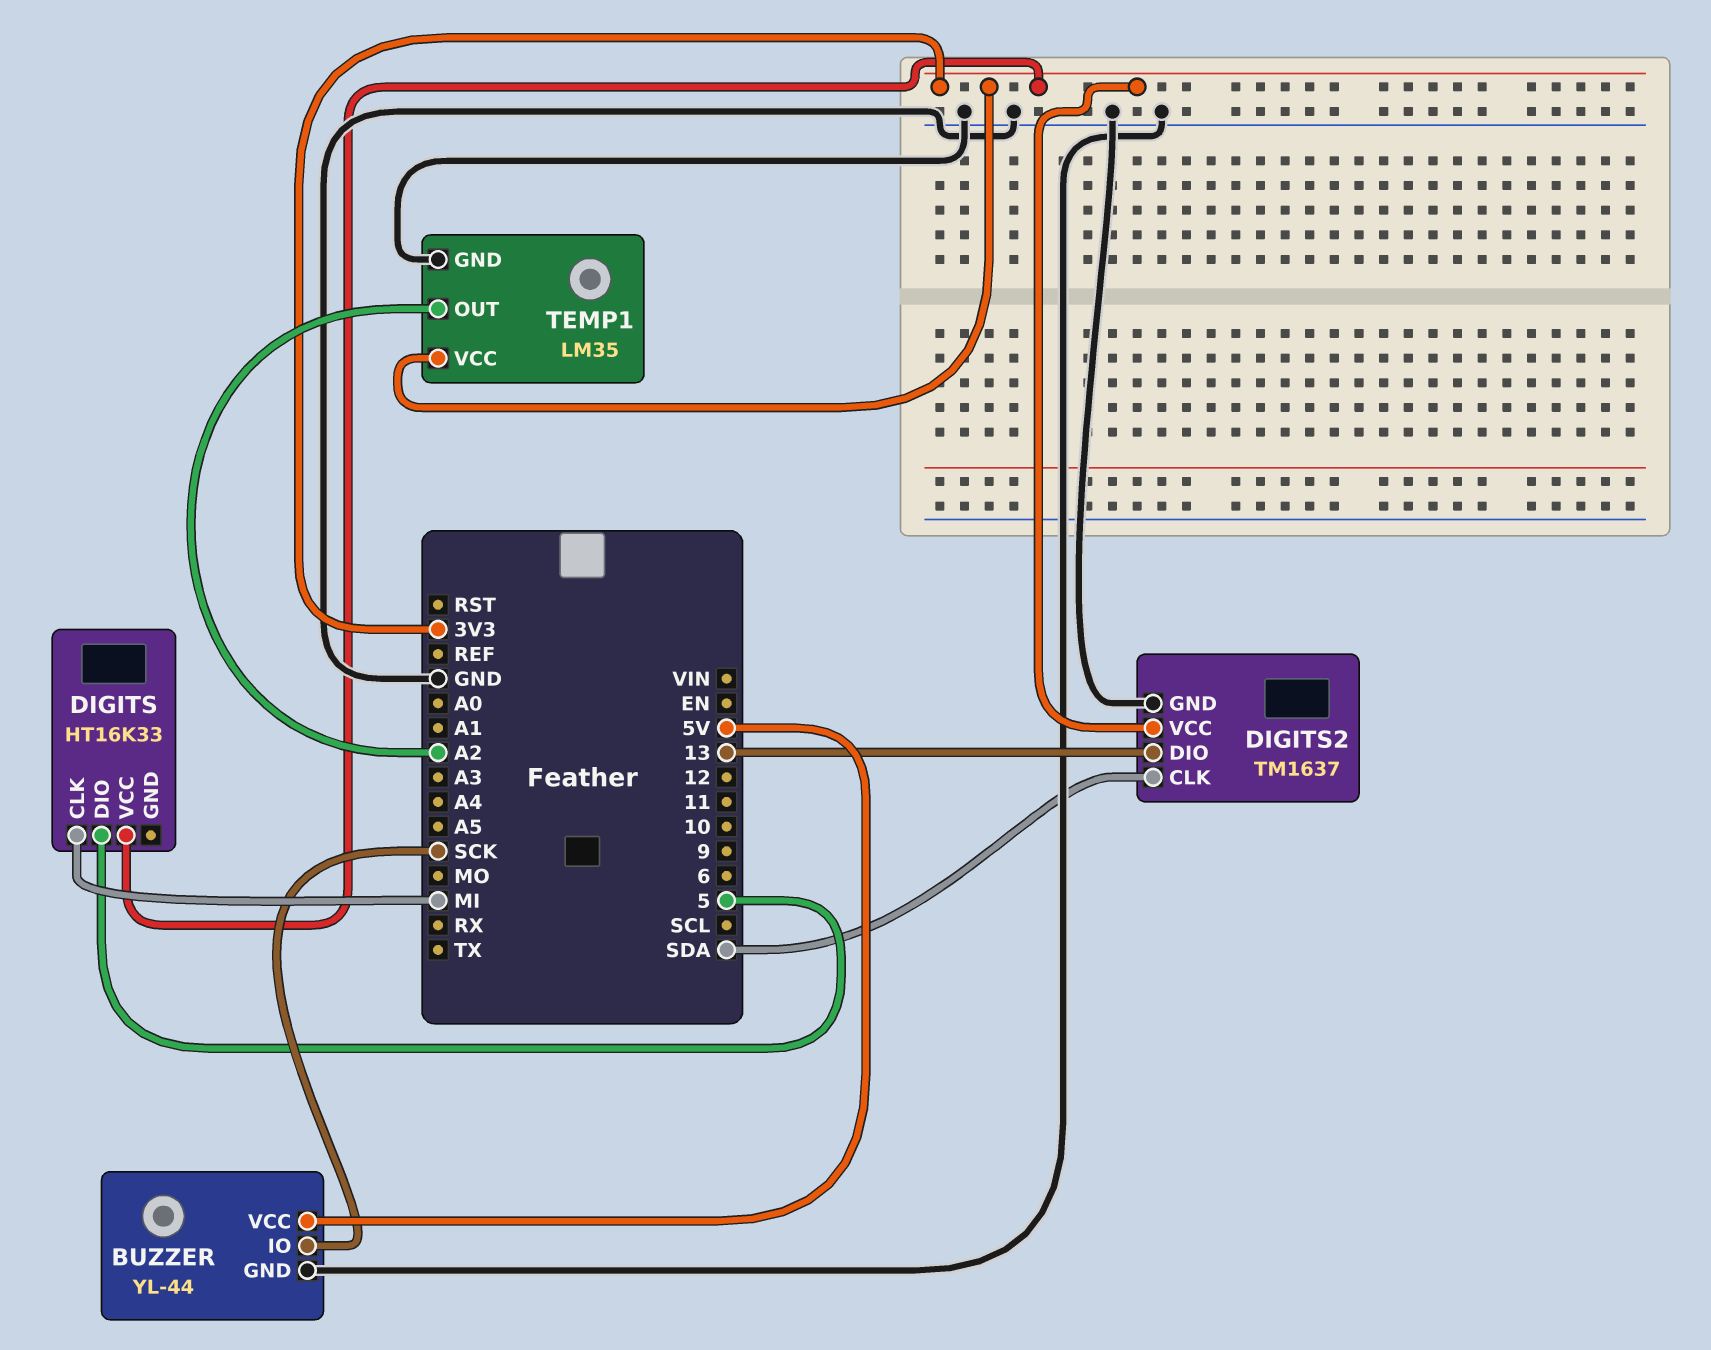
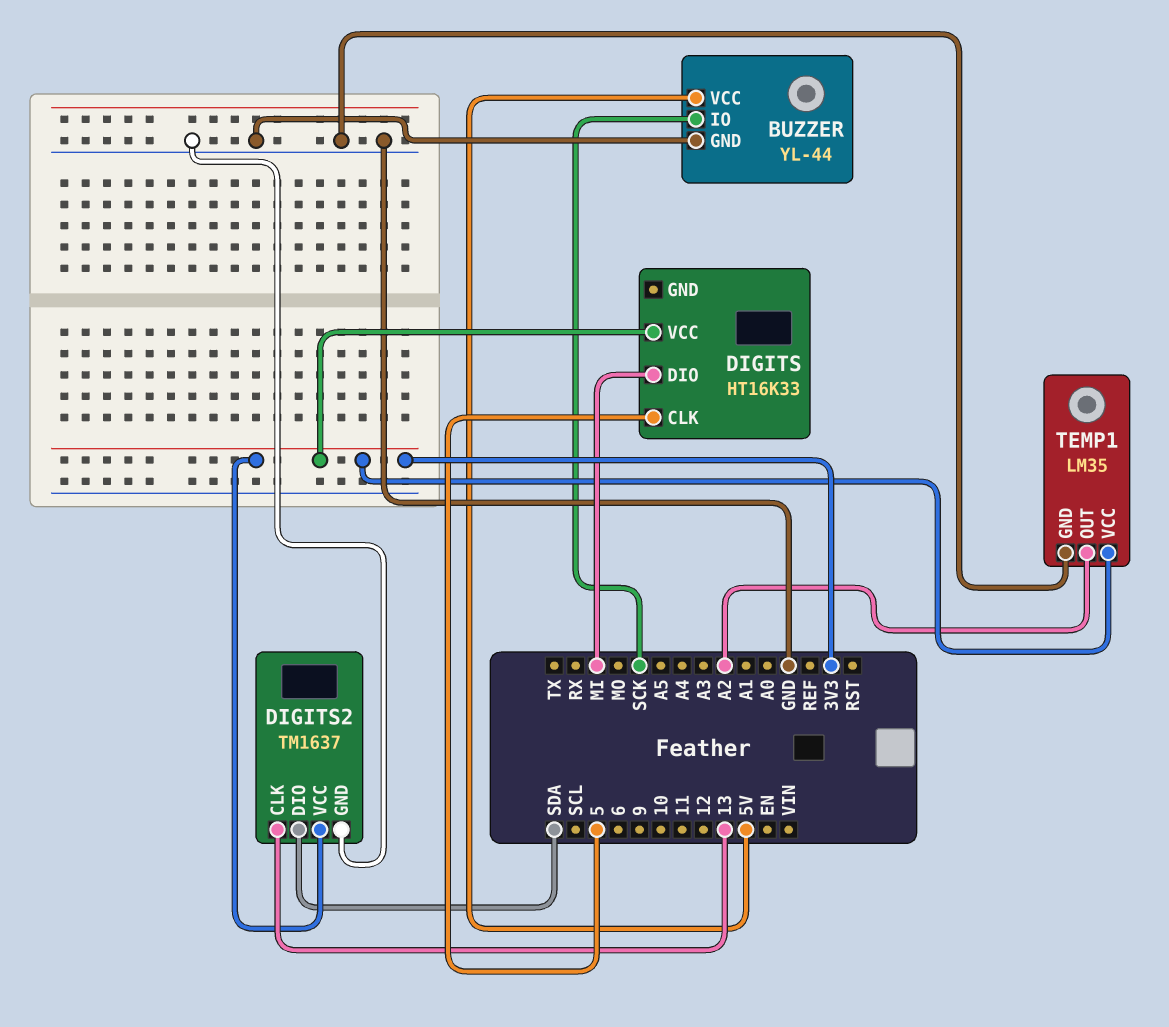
DIGITS pin CLK: MI -> 5
DIGITS pin DIO: 5 -> MI
DIGITS2 pin CLK: SDA -> 13
DIGITS2 pin DIO: 13 -> SDA

